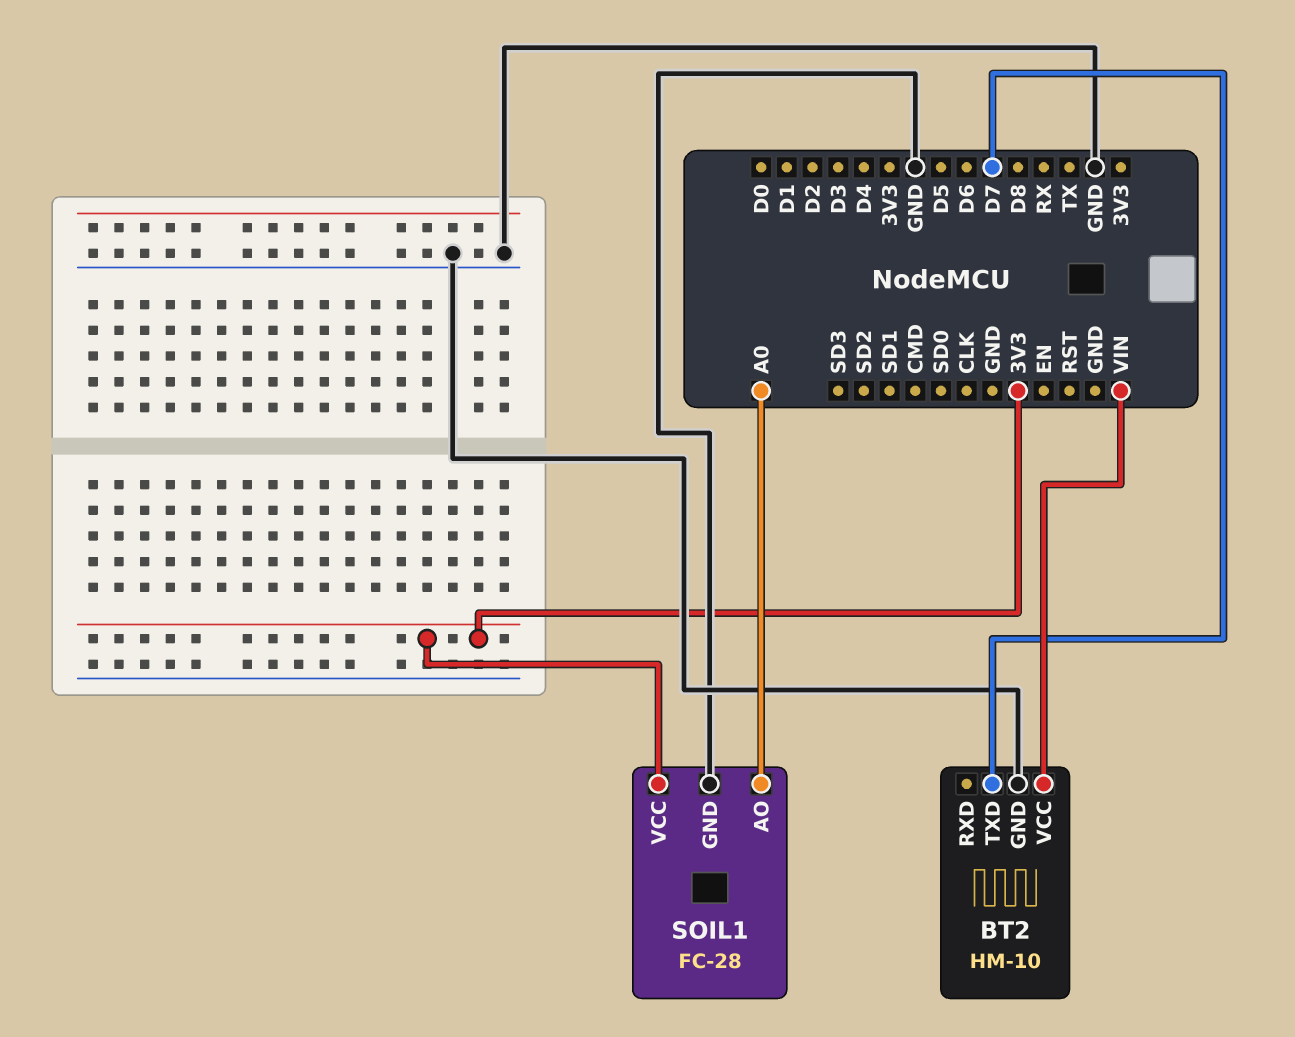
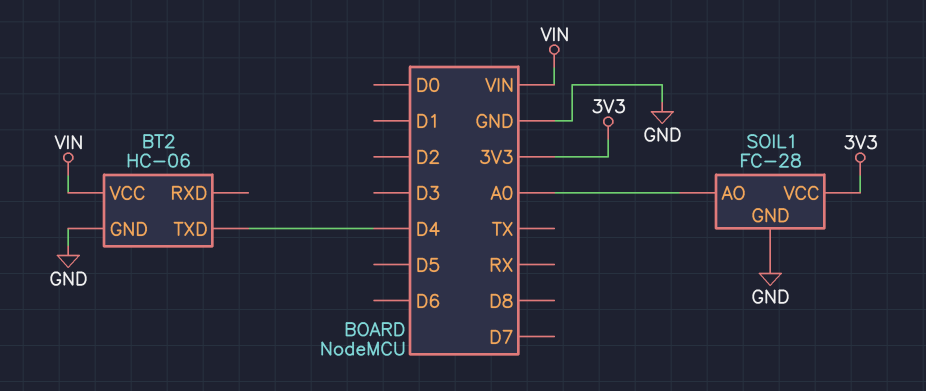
BT2: HM-10 -> HC-06
BT2 pin TXD: D7 -> D4

